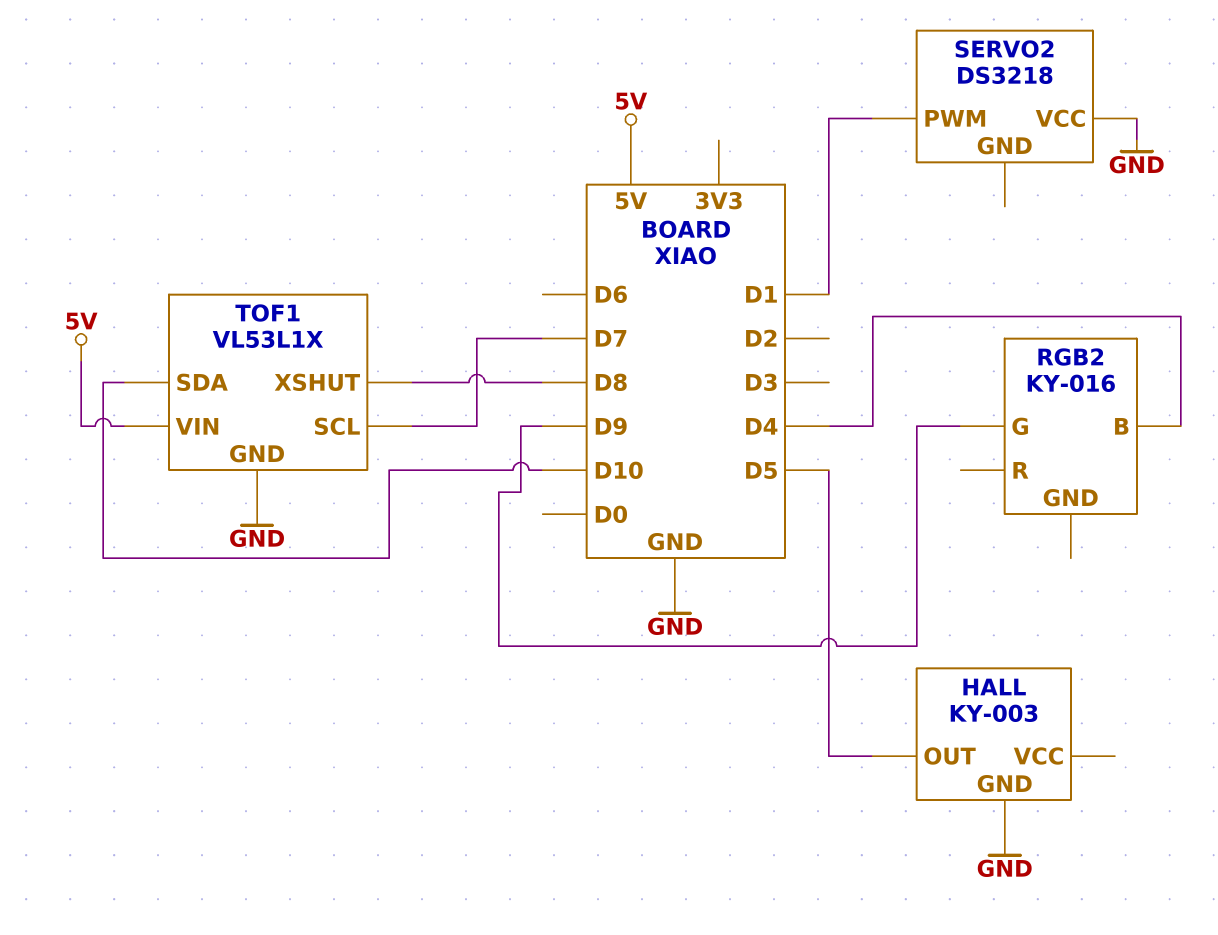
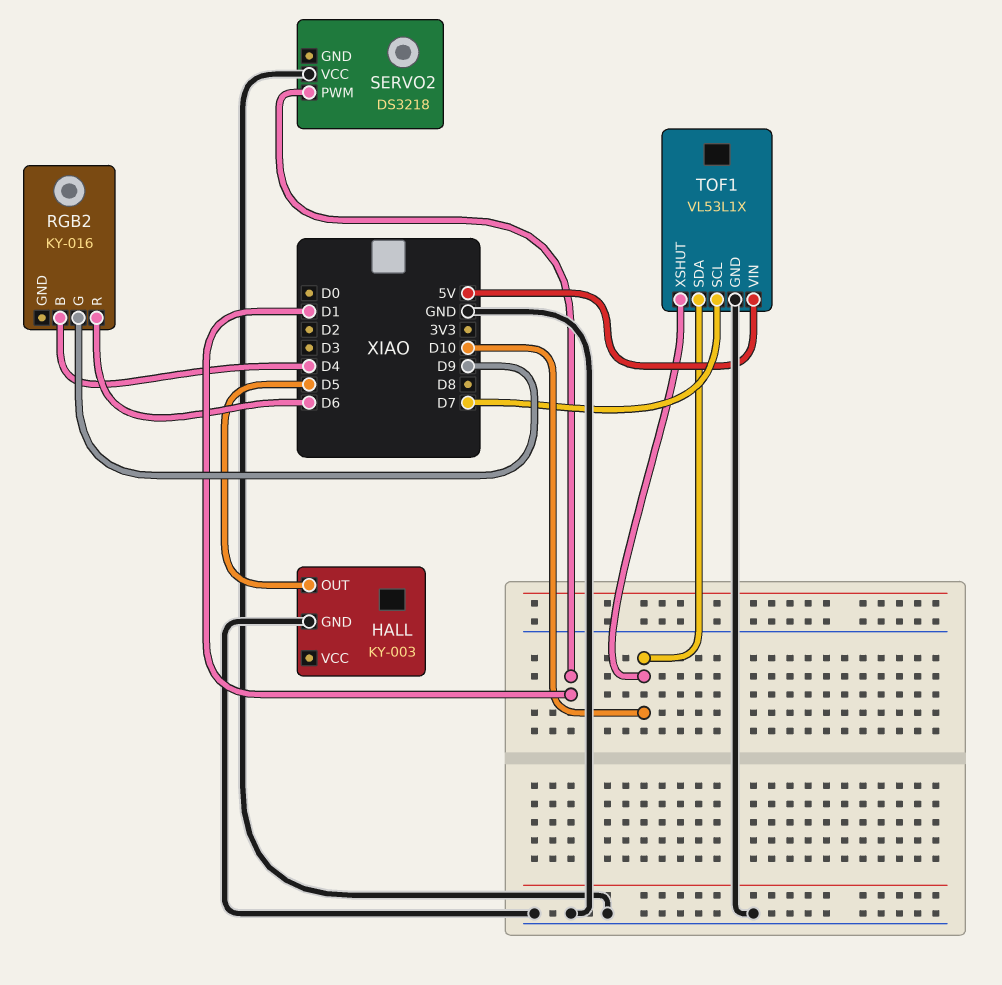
RGB2 pin R: none -> D6
TOF1 pin XSHUT: D8 -> D10

